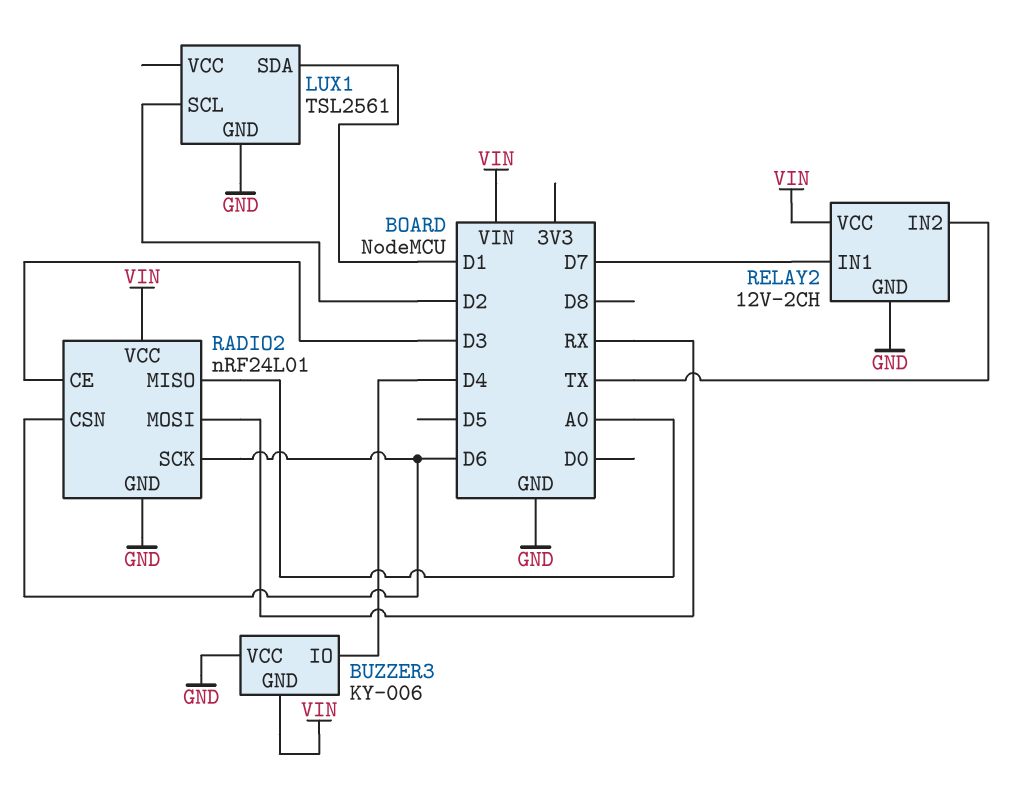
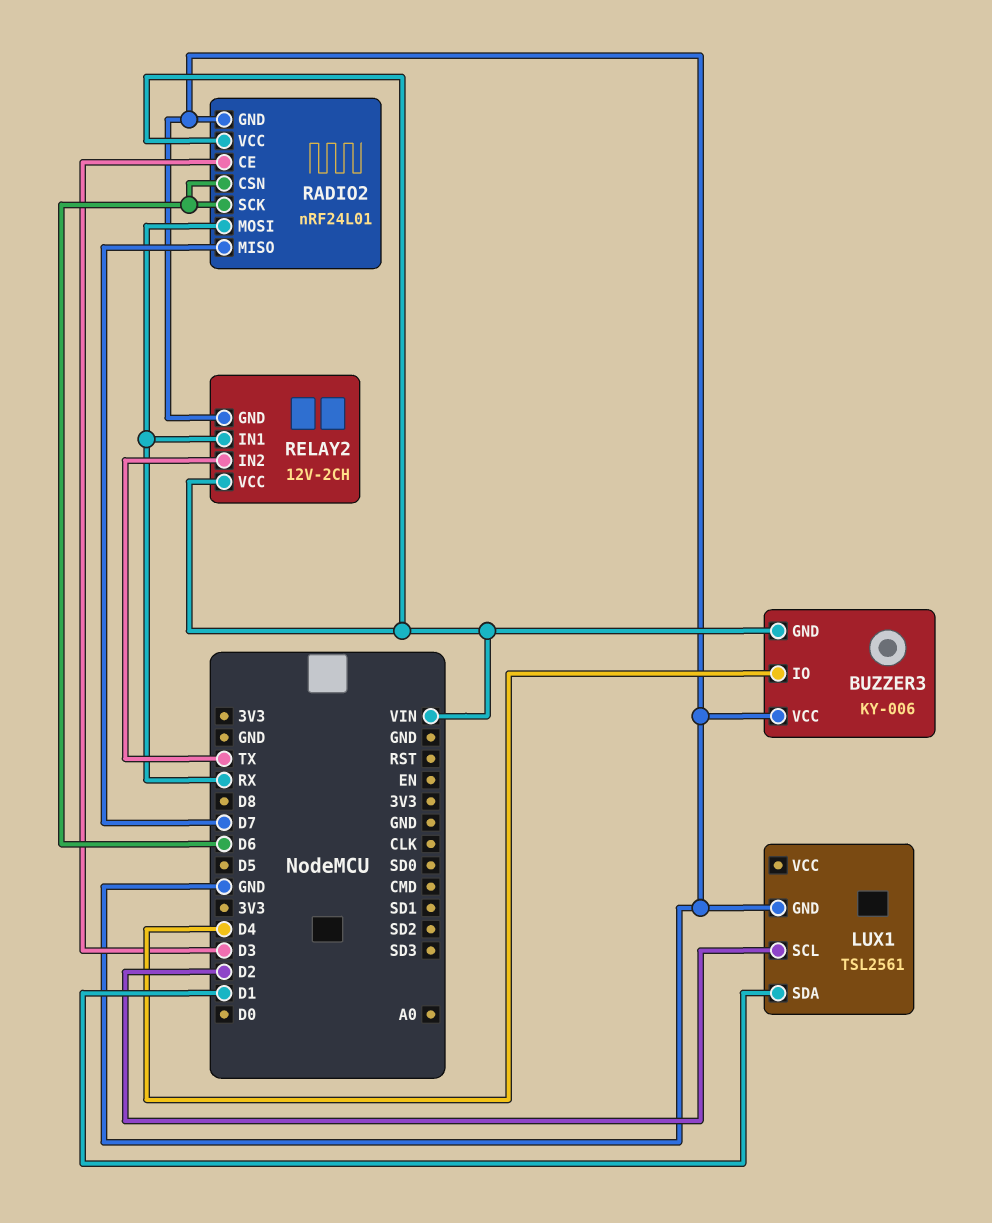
RADIO2 pin MISO: A0 -> D7
RELAY2 pin IN1: D7 -> RX

